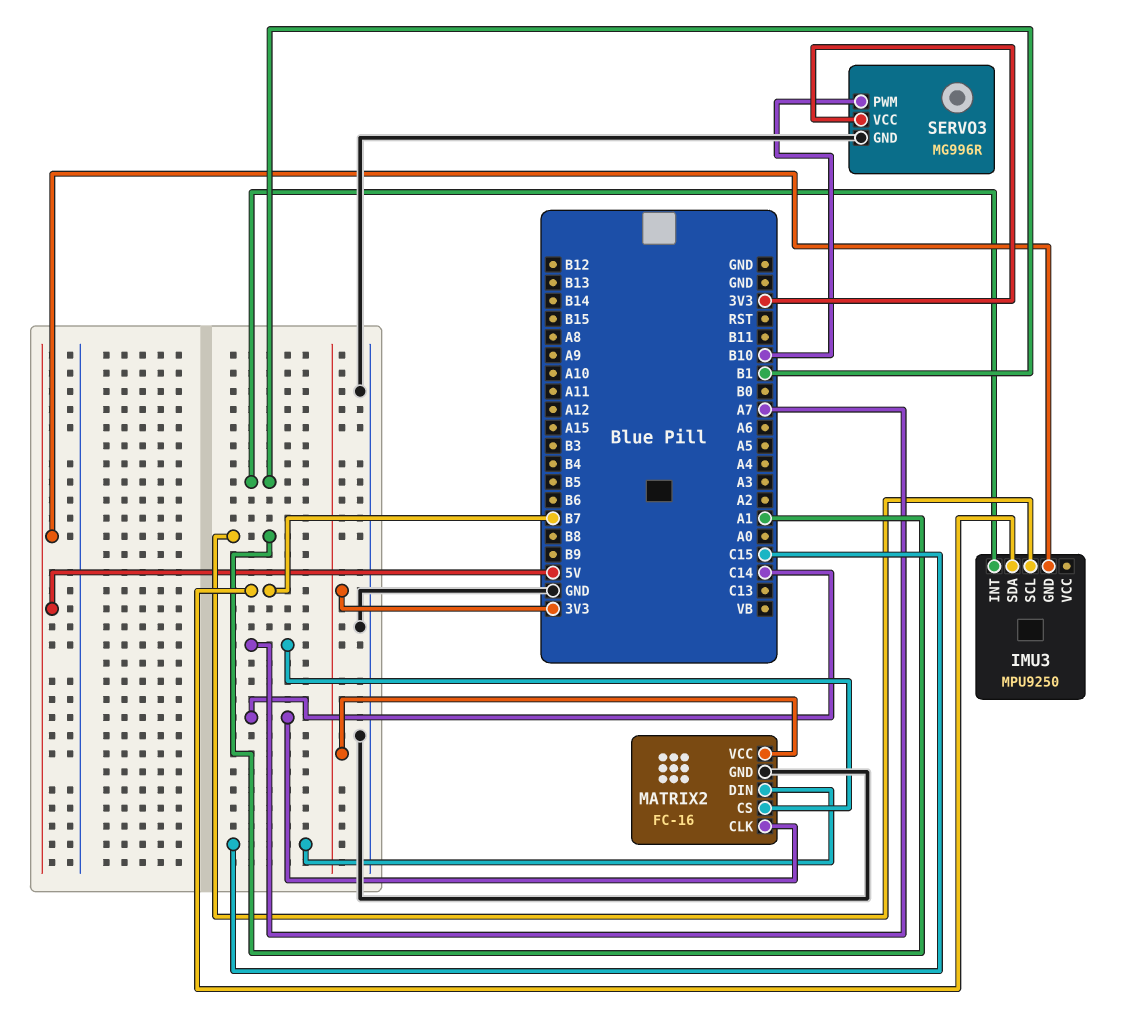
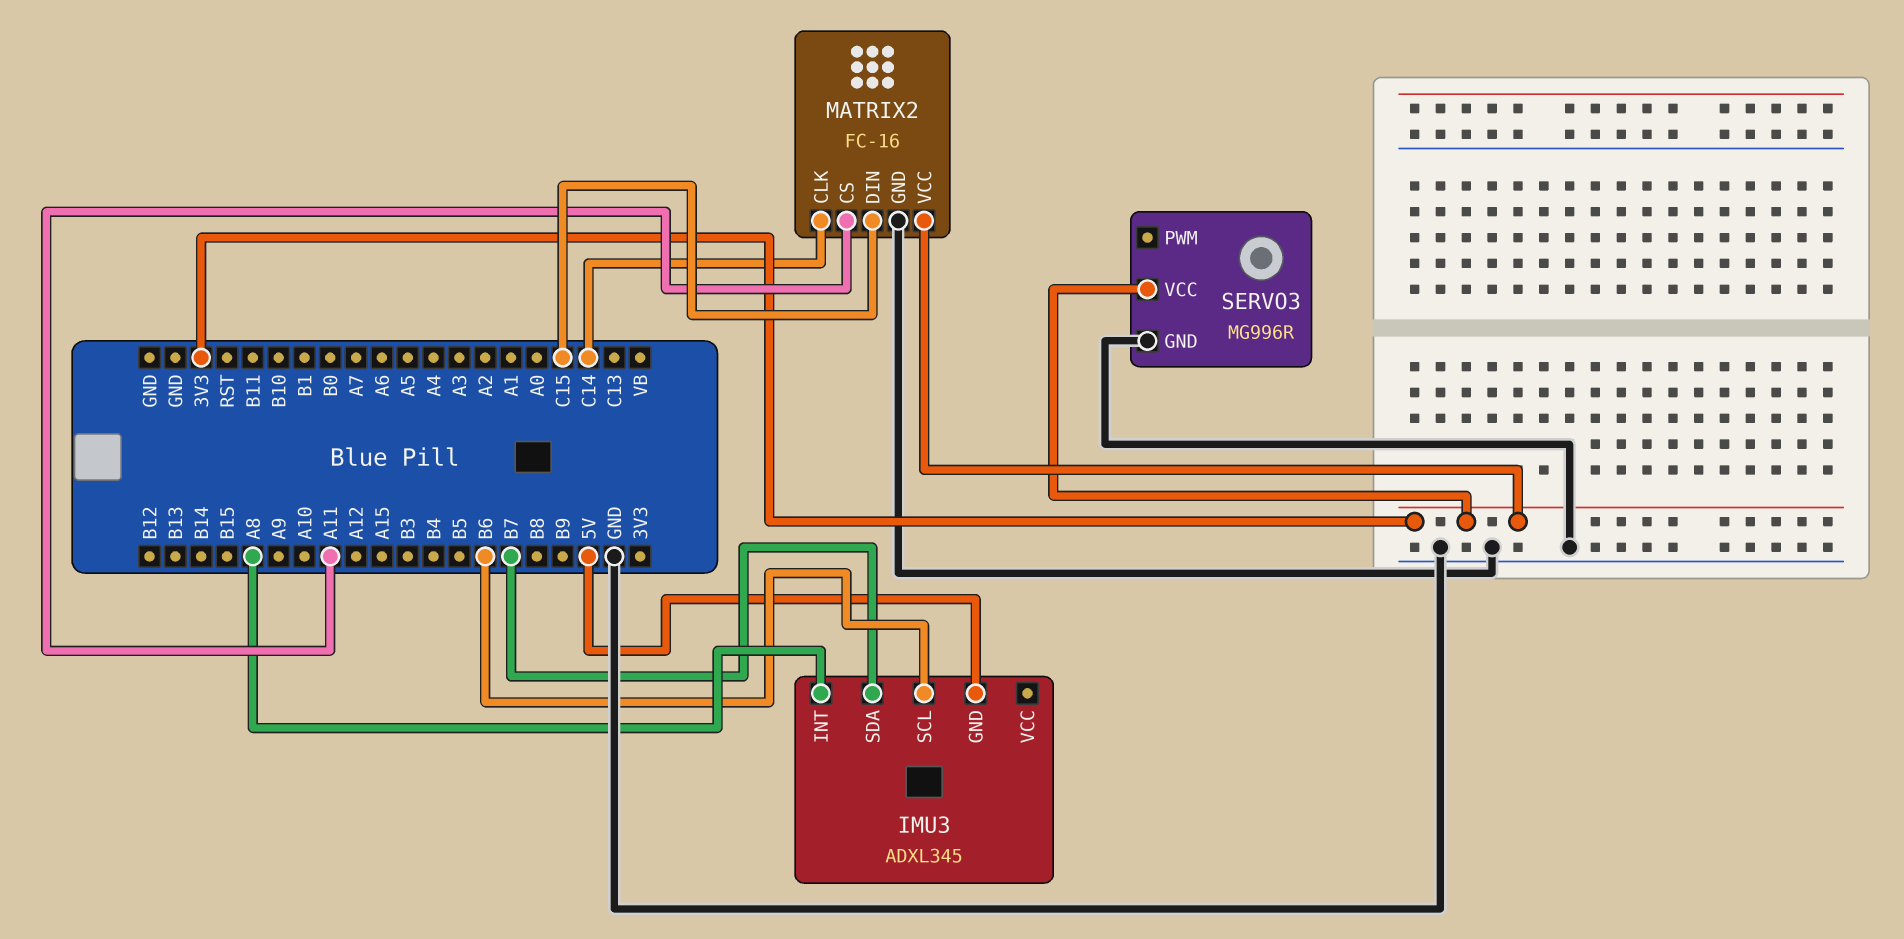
IMU3: MPU9250 -> ADXL345
IMU3 pin INT: B1 -> A8
IMU3 pin SCL: A1 -> B6
MATRIX2 pin CS: A7 -> A11
SERVO3 pin PWM: B10 -> none

